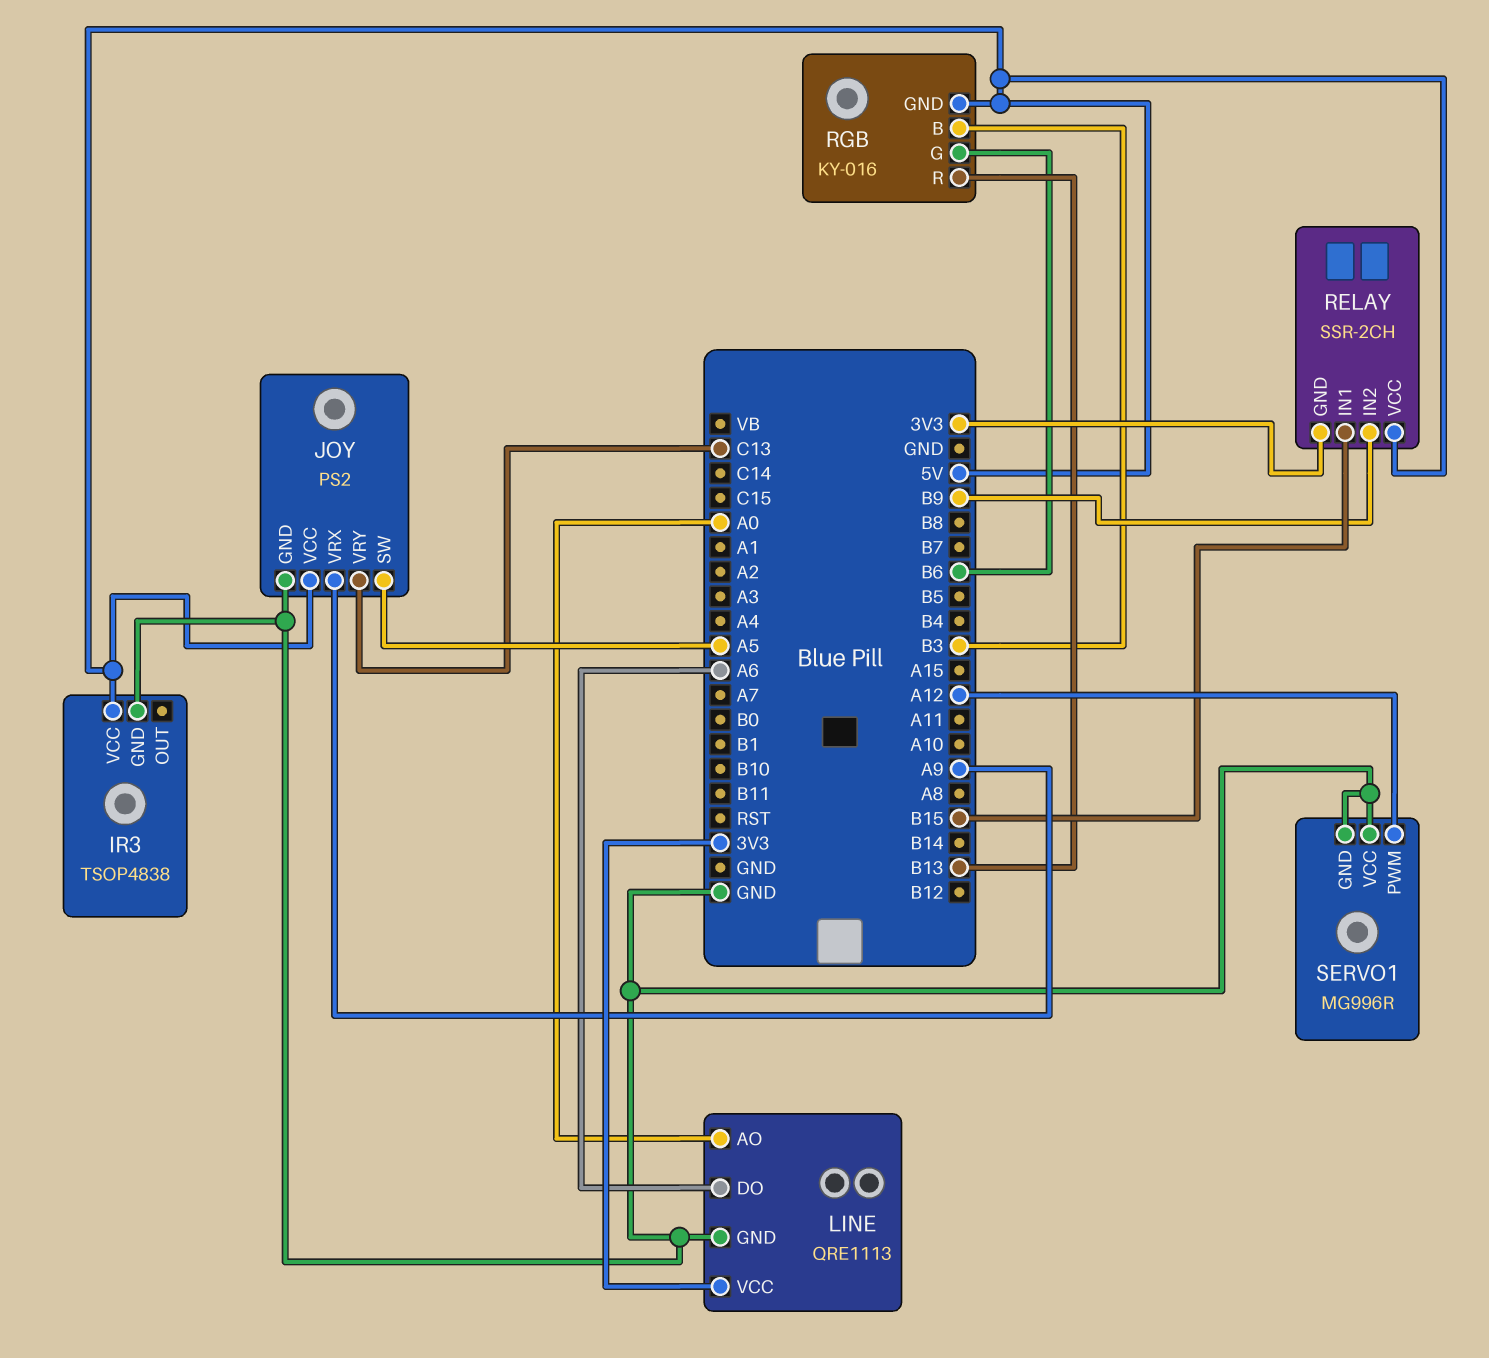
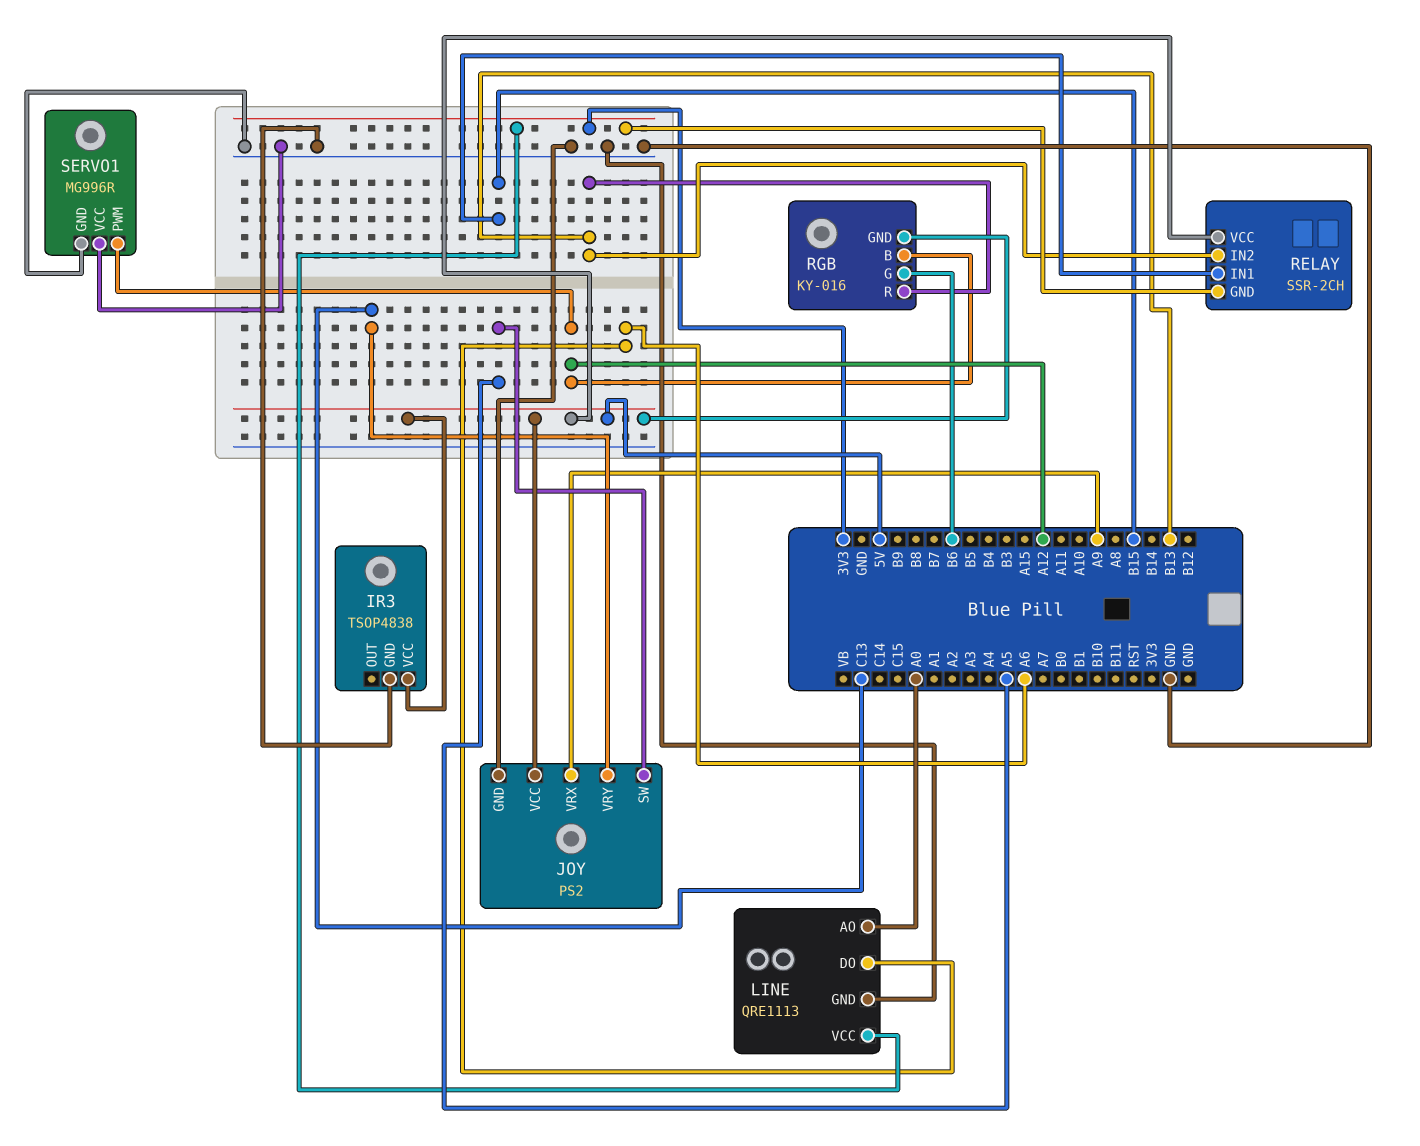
RELAY pin IN2: B9 -> B13
RGB pin B: B3 -> A12

